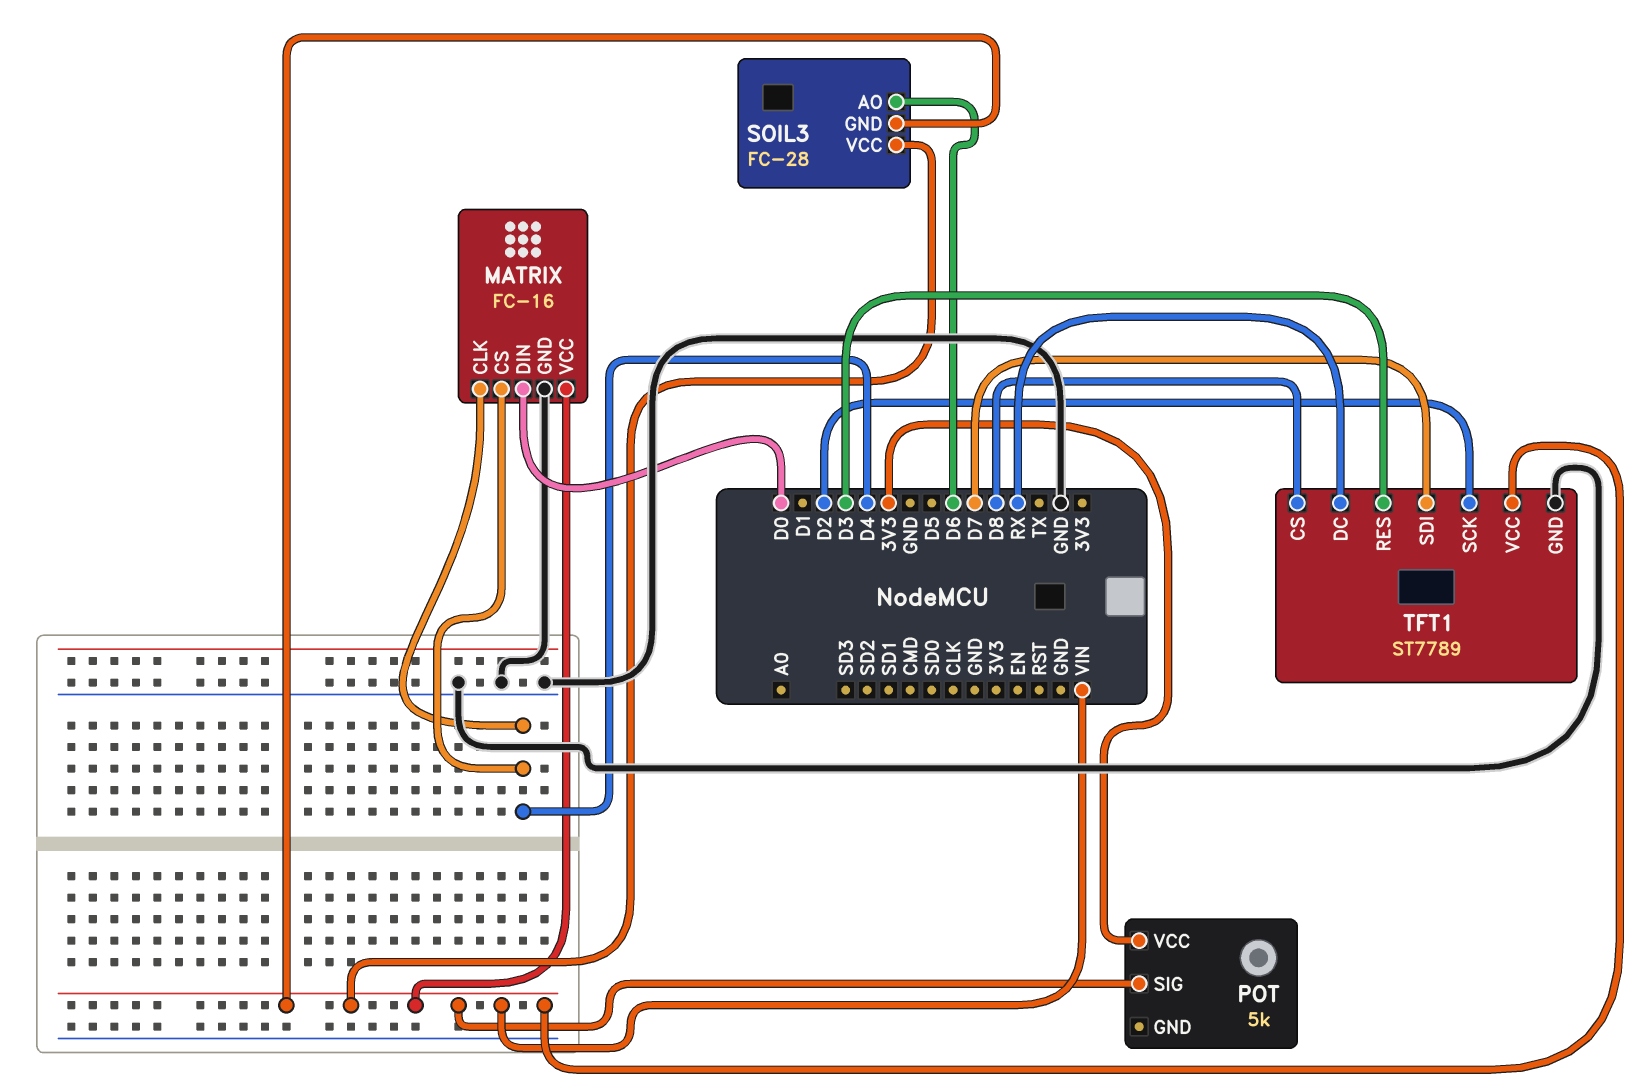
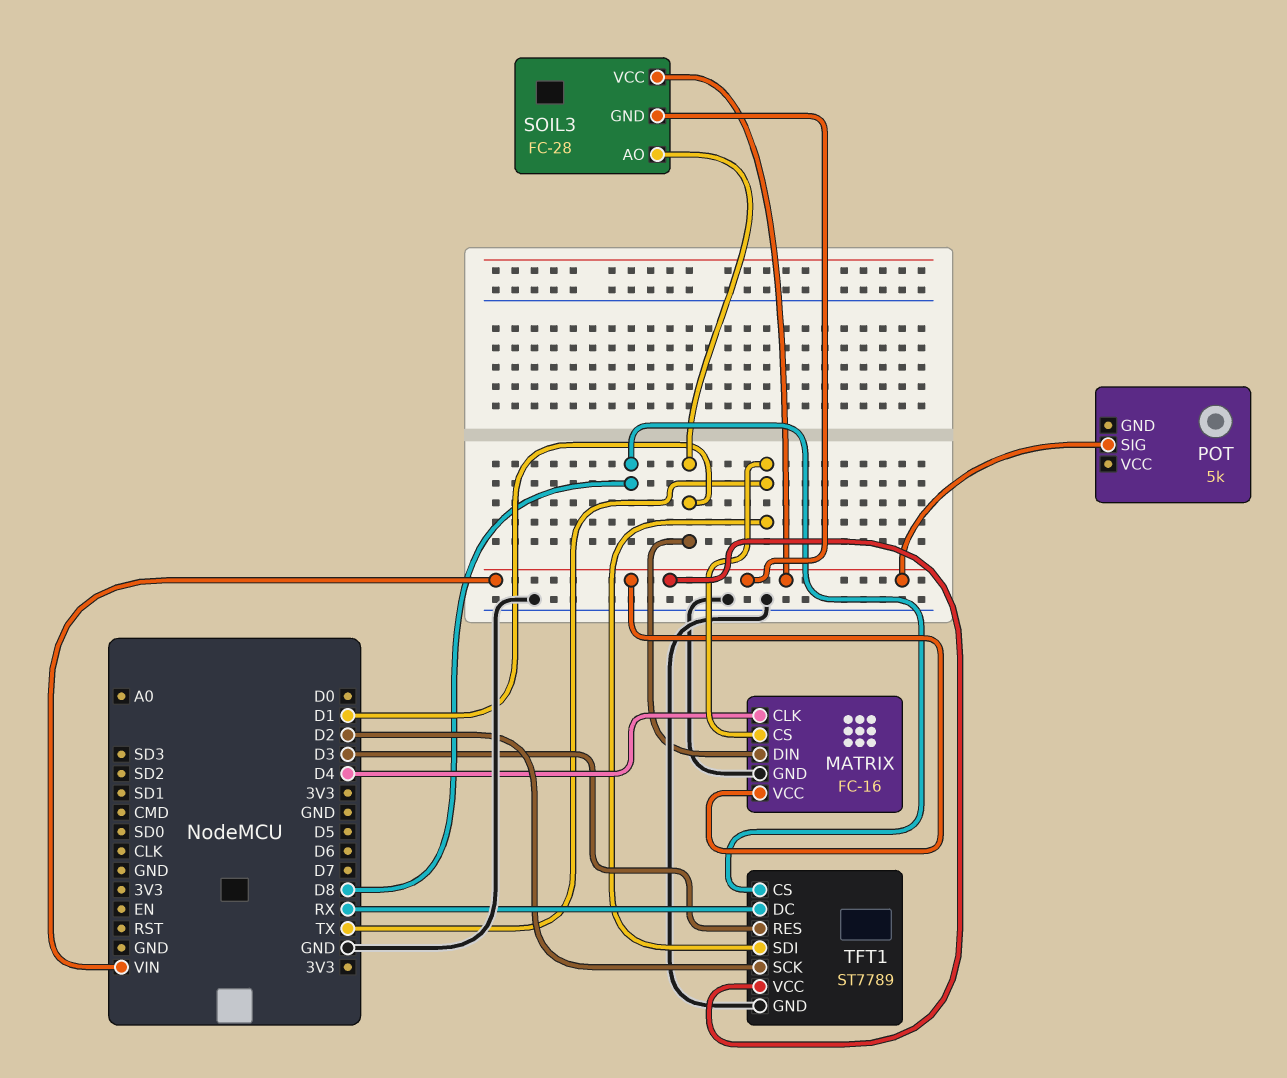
MATRIX pin CS: D4 -> TX
MATRIX pin DIN: D0 -> D1
POT pin VCC: 3V3 -> none
SOIL3 pin AO: D6 -> D1
TFT1 pin SDI: D7 -> TX

